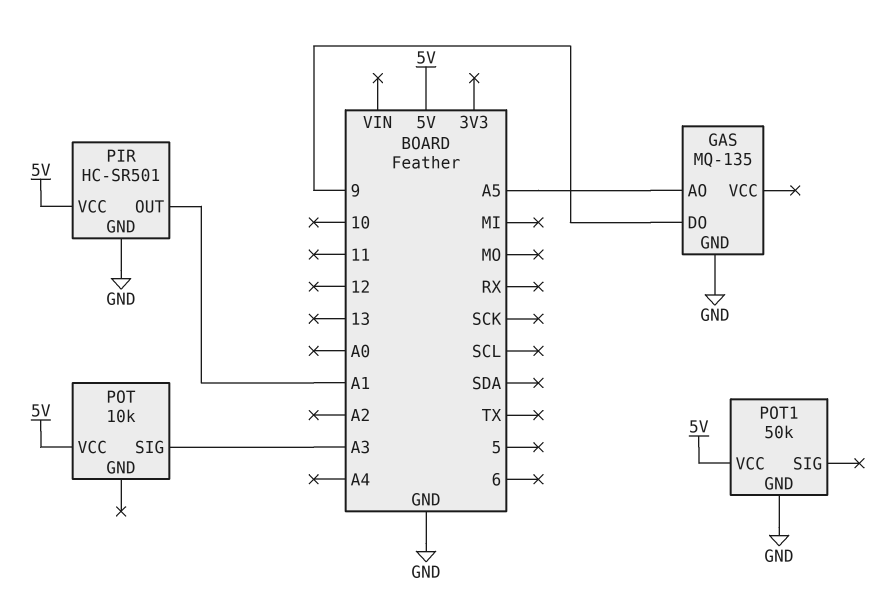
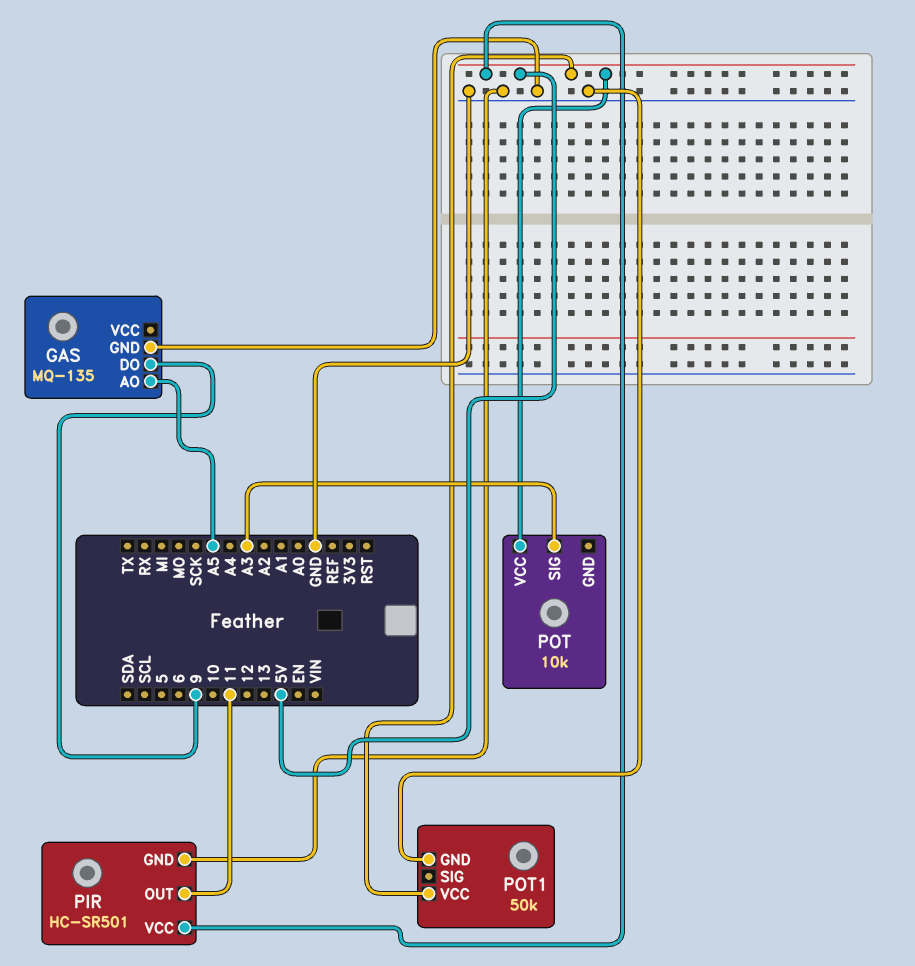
PIR pin OUT: A1 -> 11

